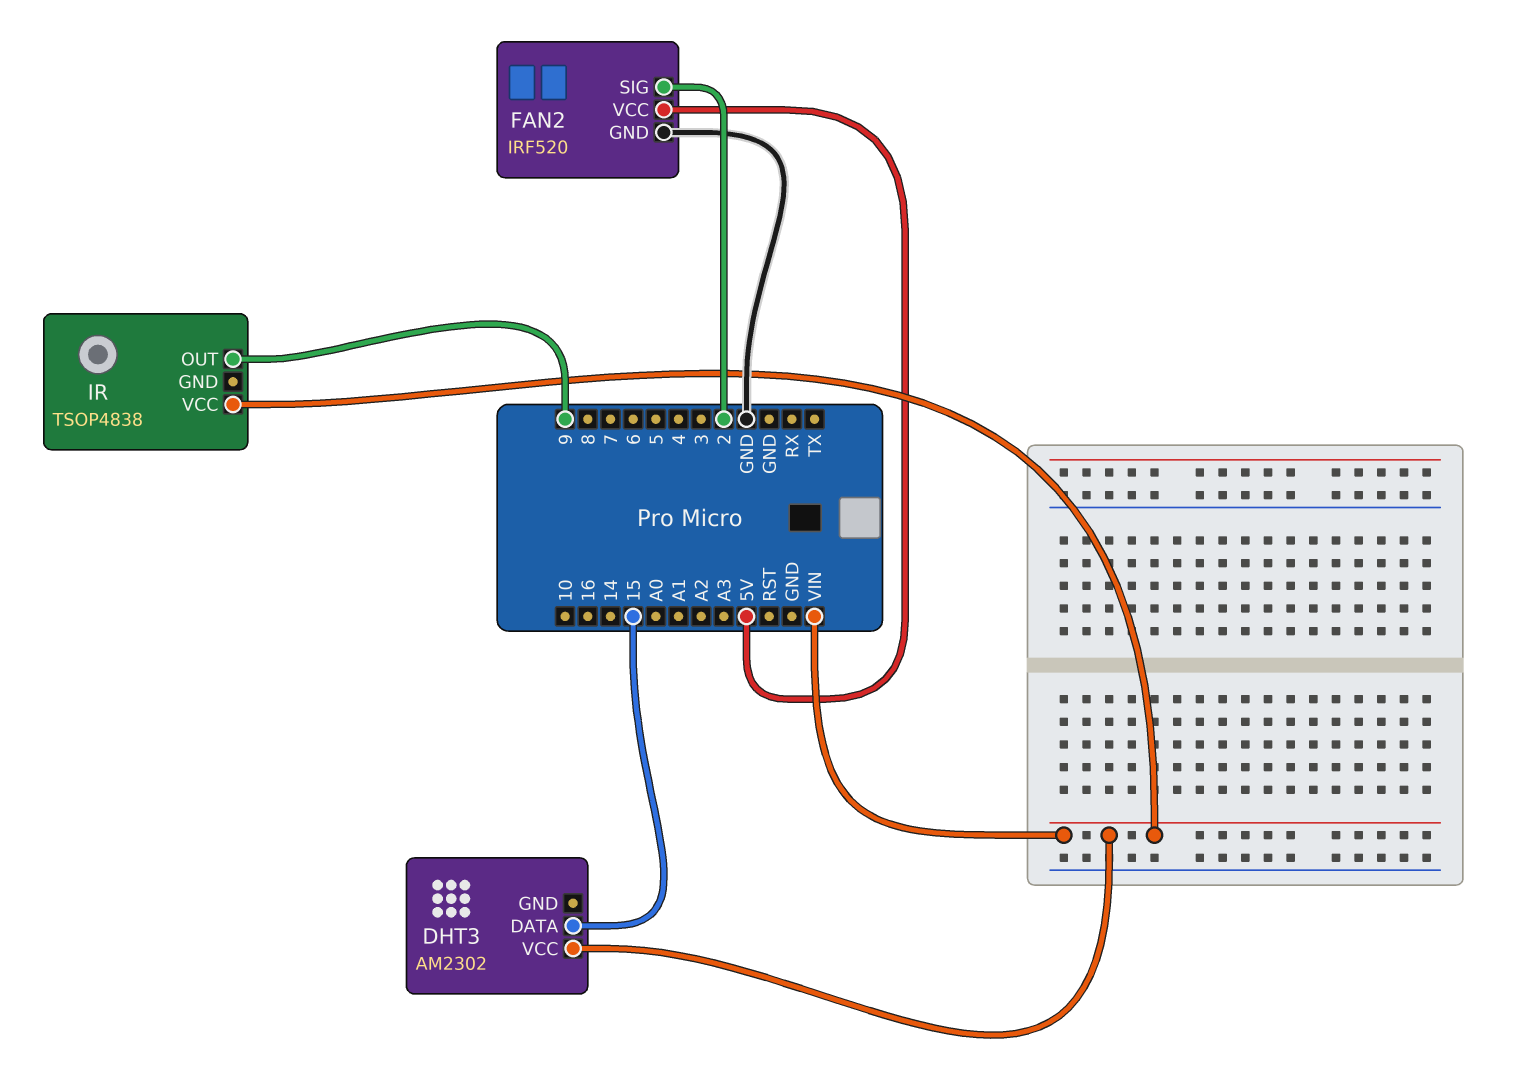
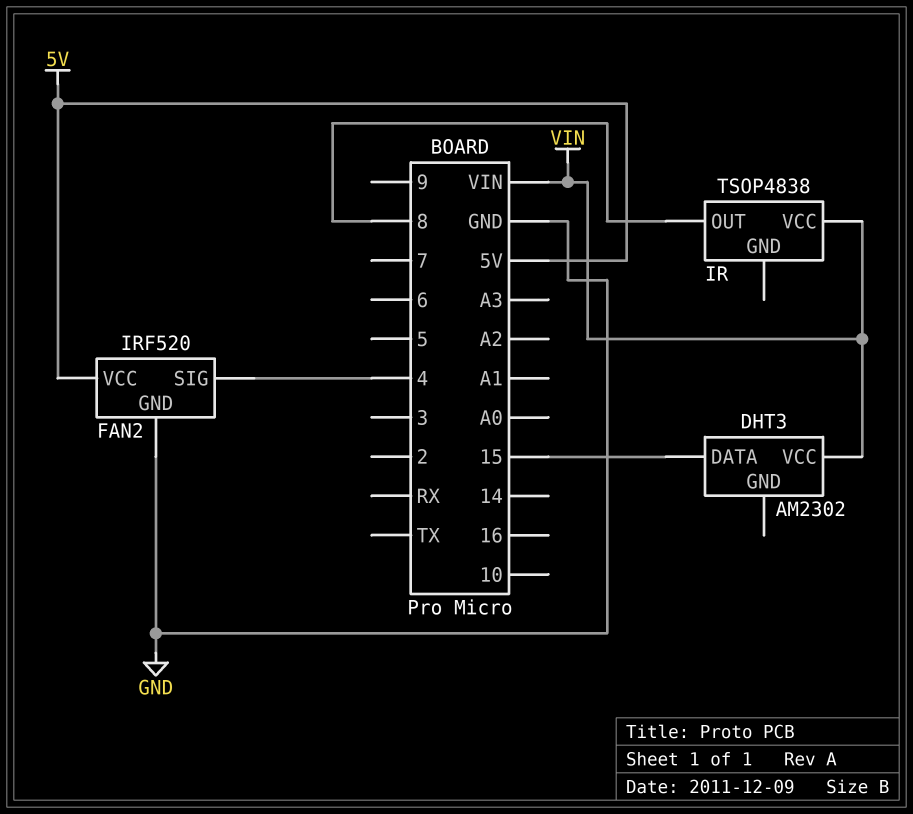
FAN2 pin SIG: 2 -> 4
IR pin OUT: 9 -> 8

